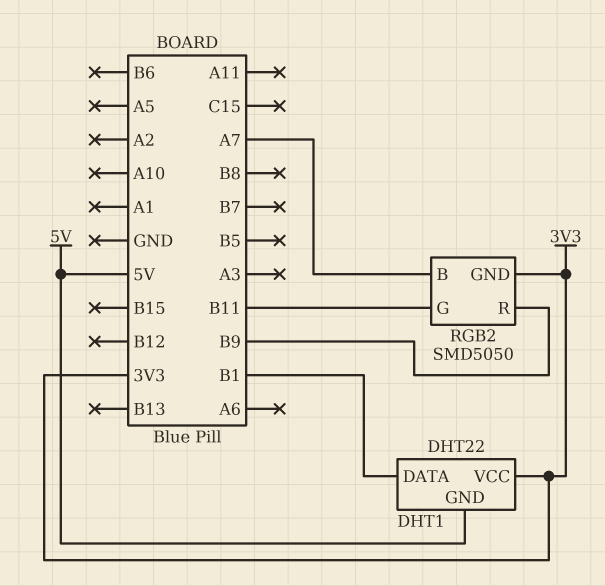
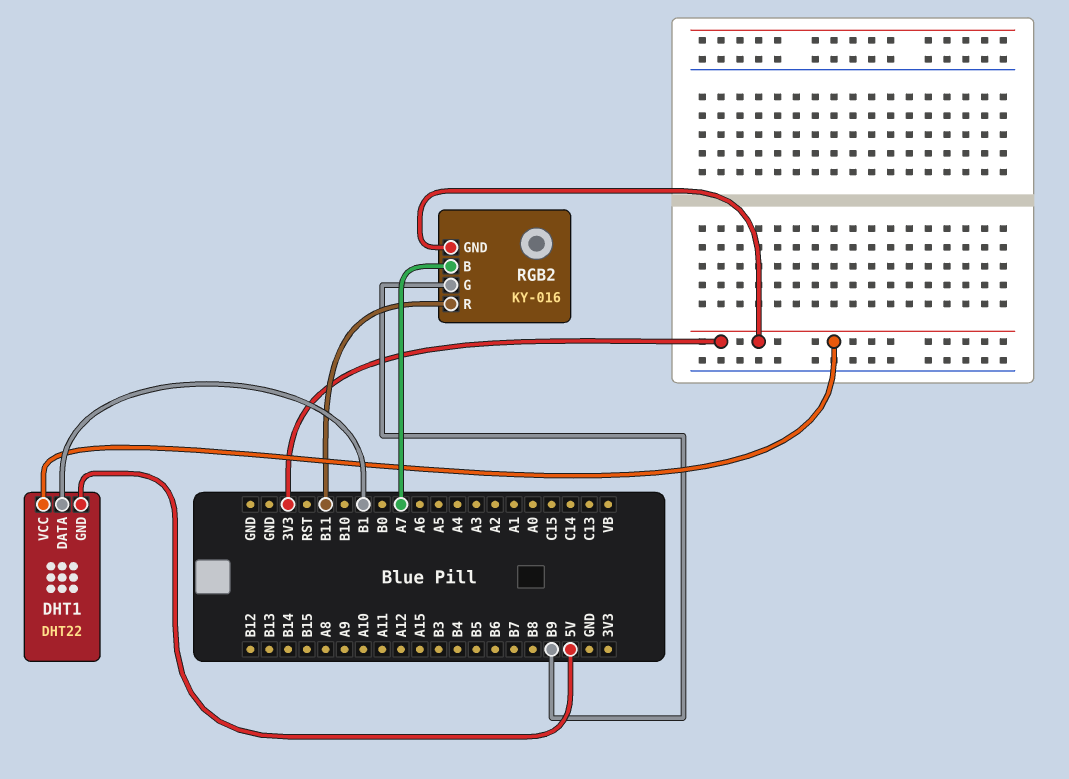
RGB2: SMD5050 -> KY-016
RGB2 pin G: B11 -> B9
RGB2 pin R: B9 -> B11

